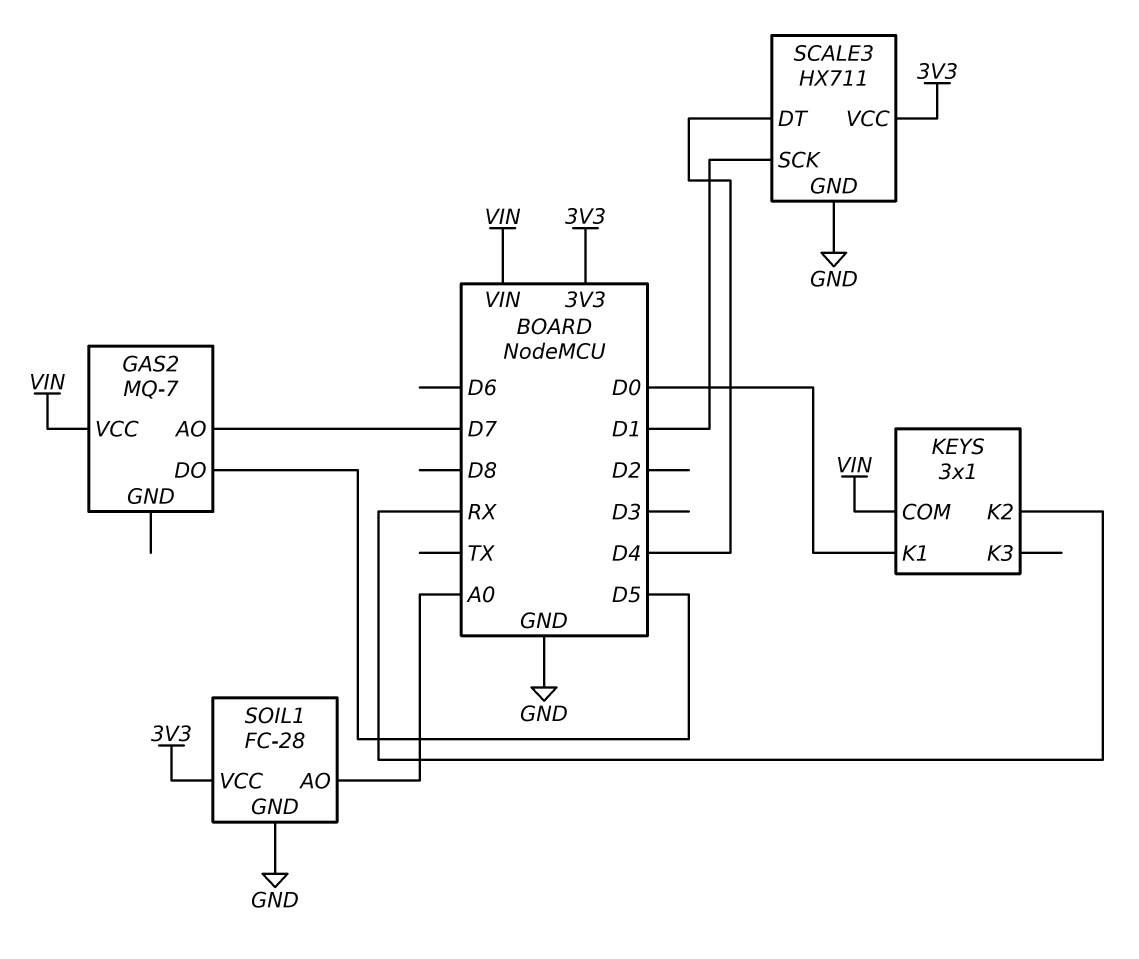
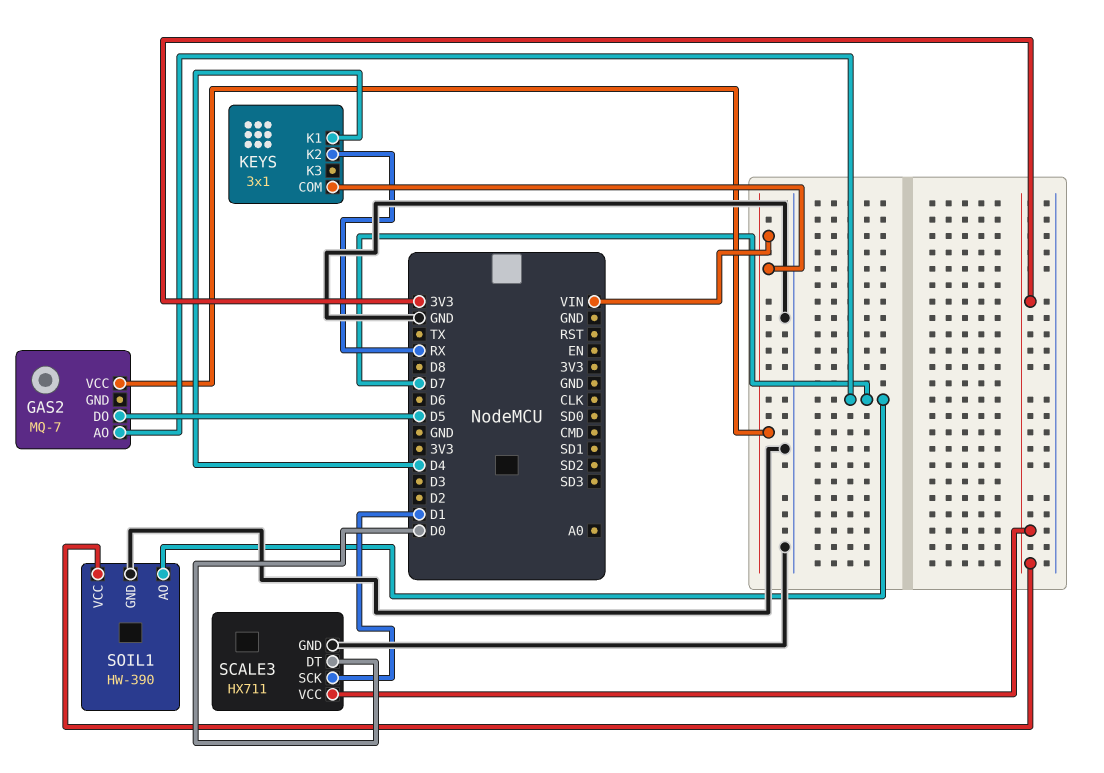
KEYS pin K1: D0 -> D4
SCALE3 pin DT: D4 -> D0
SOIL1: FC-28 -> HW-390
SOIL1 pin AO: A0 -> D7

